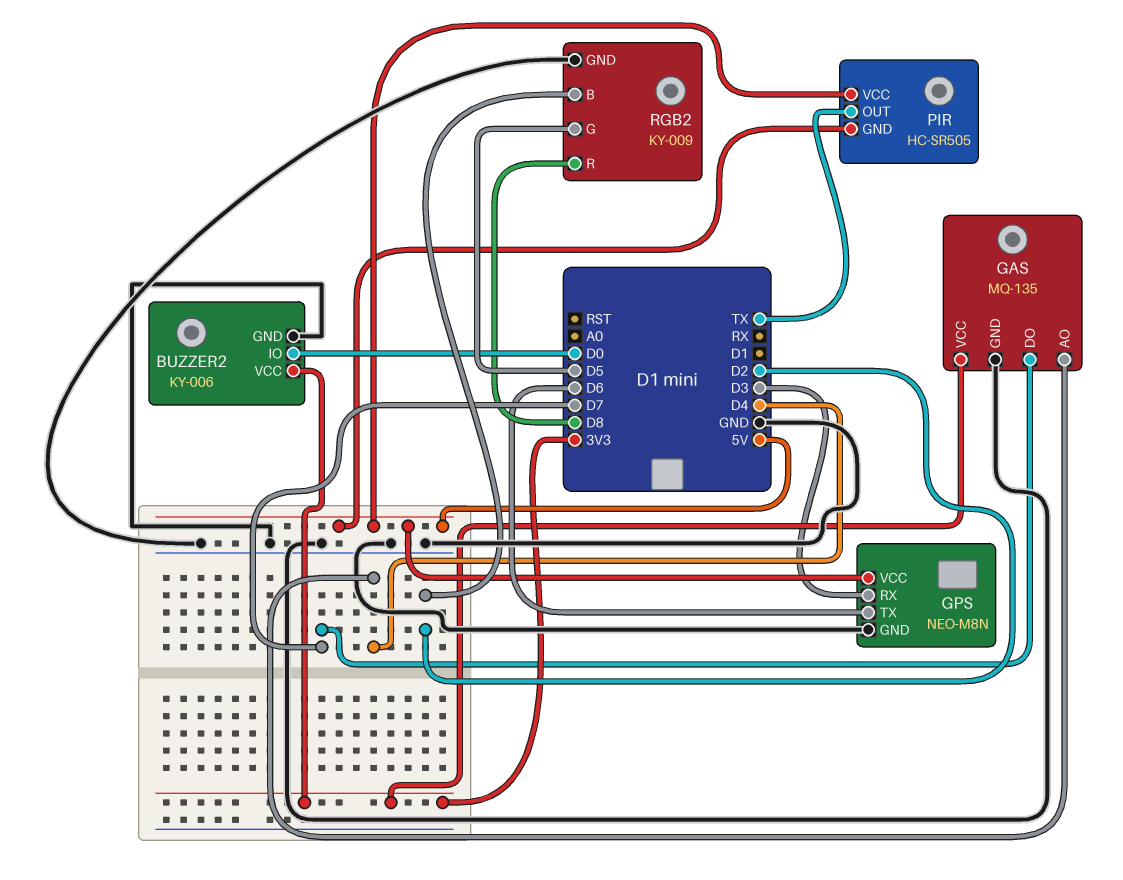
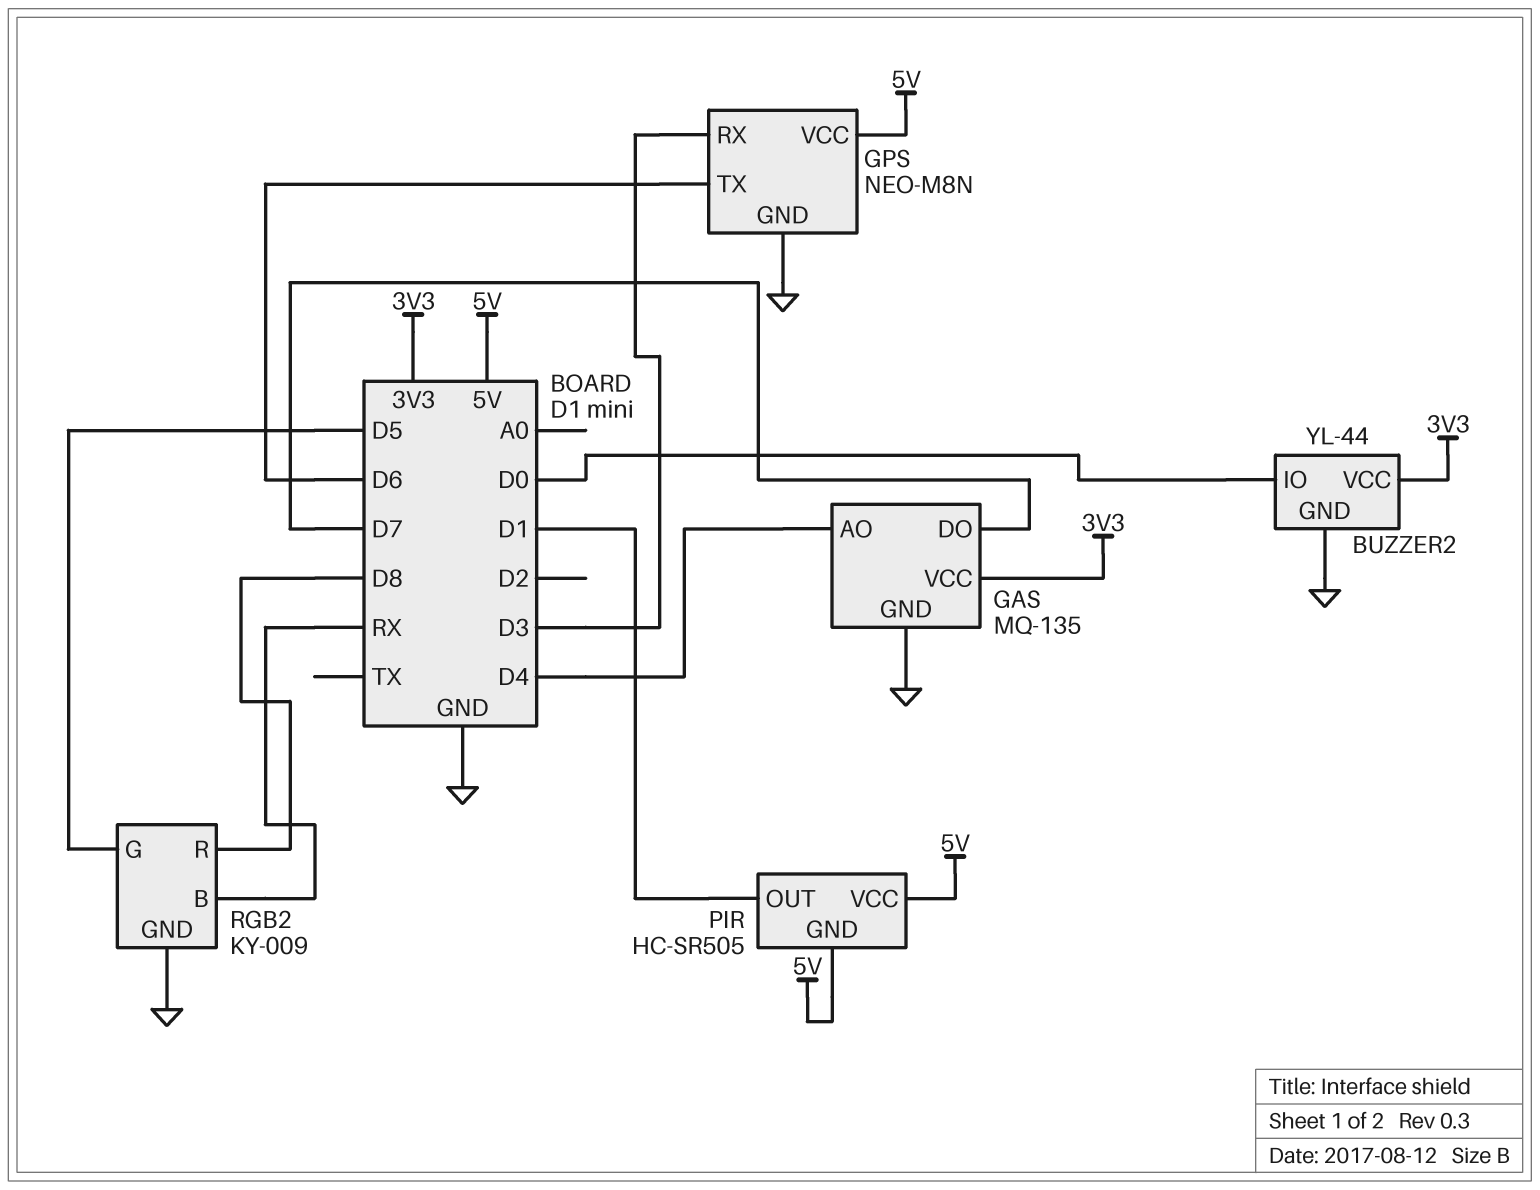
BUZZER2: KY-006 -> YL-44
PIR pin OUT: TX -> D1
RGB2 pin B: D2 -> RX

